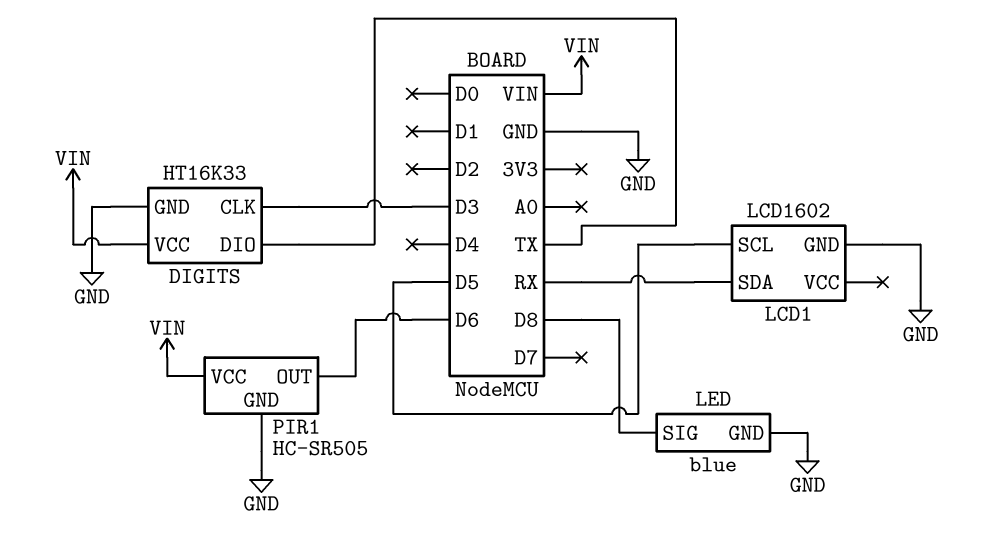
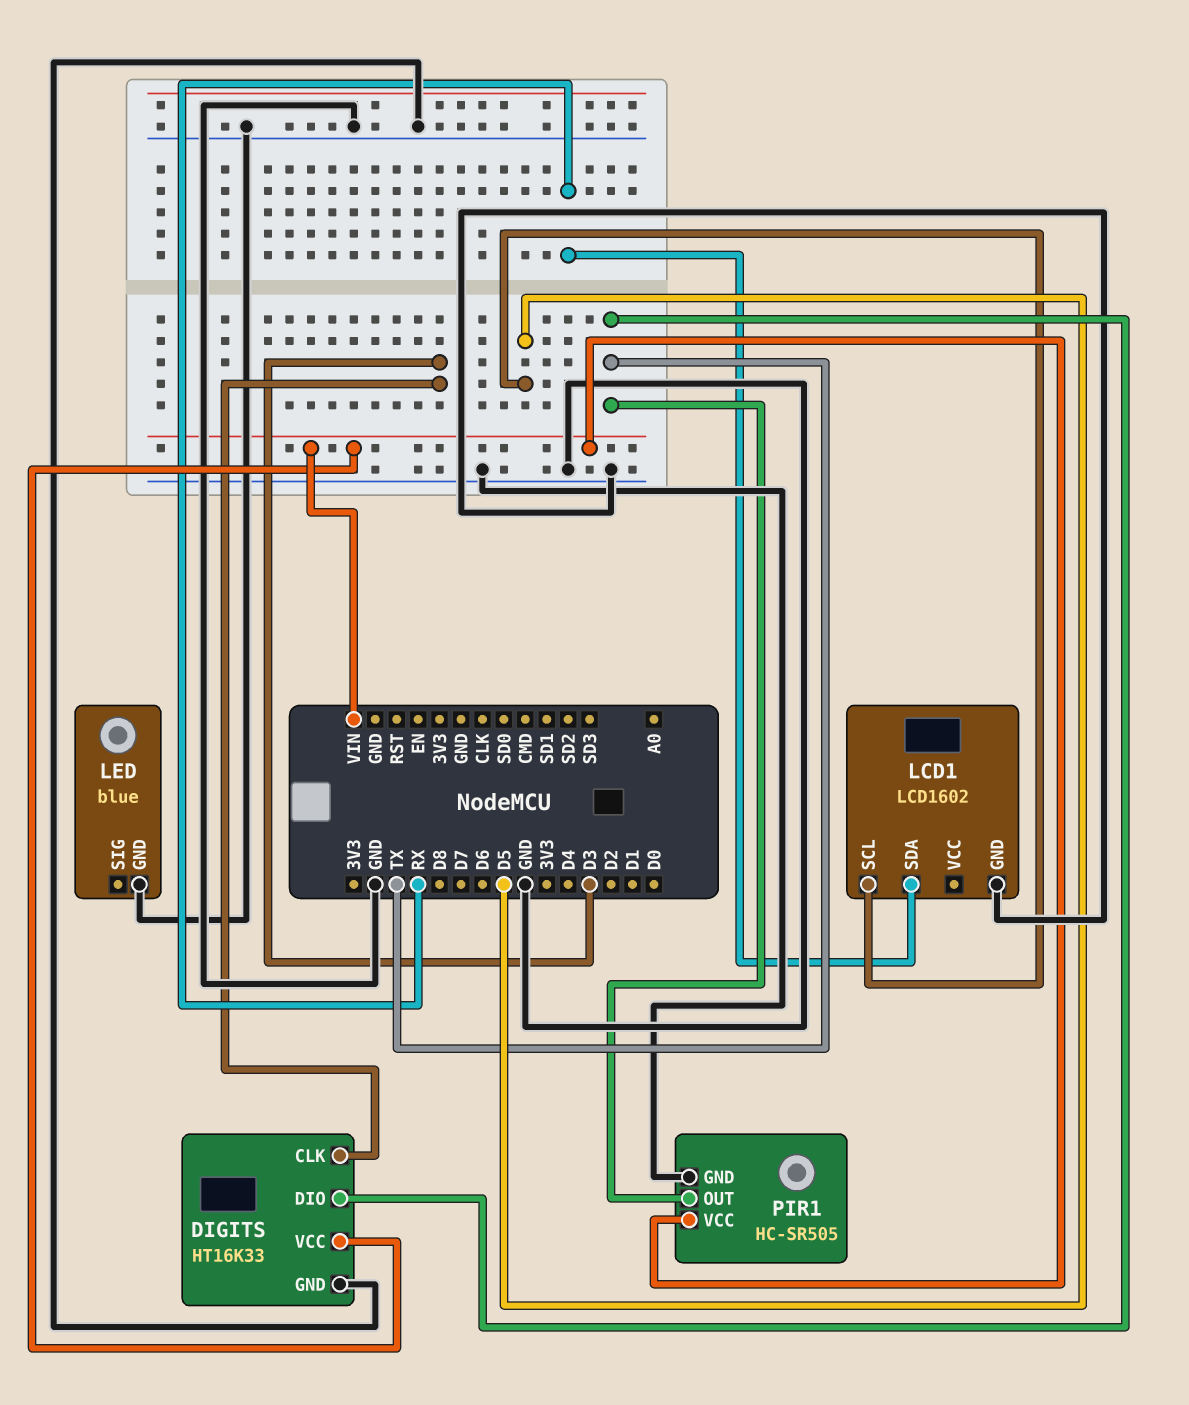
LED pin SIG: D8 -> none
PIR1 pin OUT: D6 -> TX

